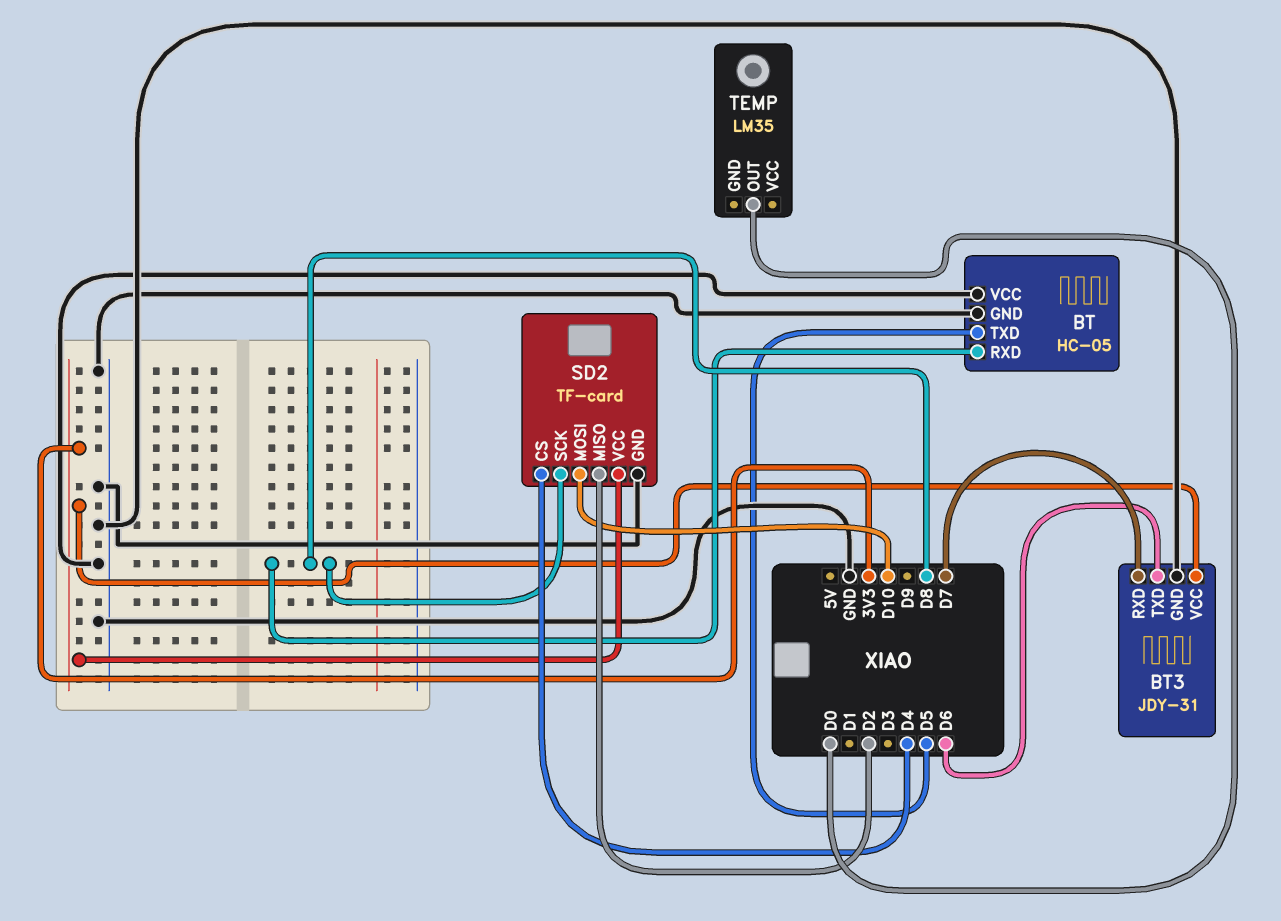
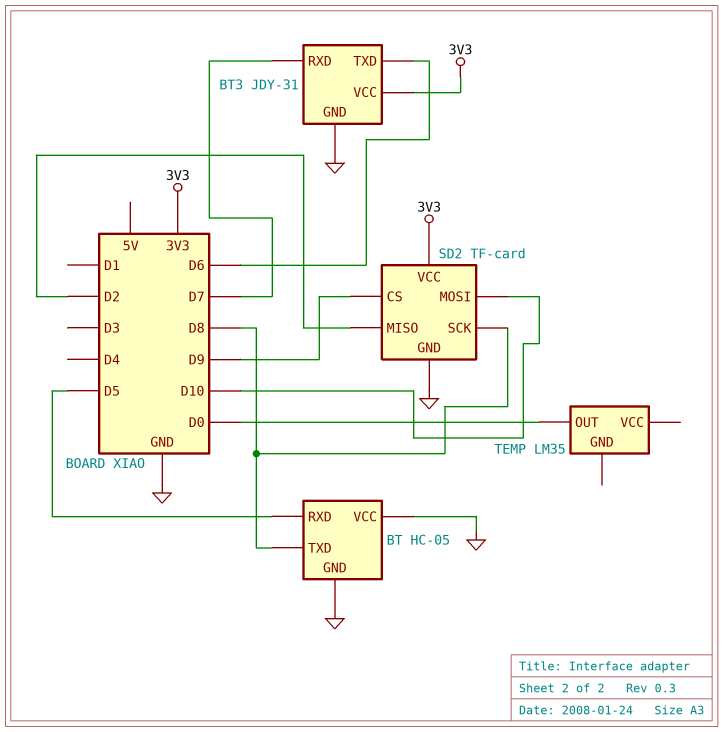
BT pin RXD: D8 -> D5
BT pin TXD: D5 -> D8
SD2 pin CS: D4 -> D9

